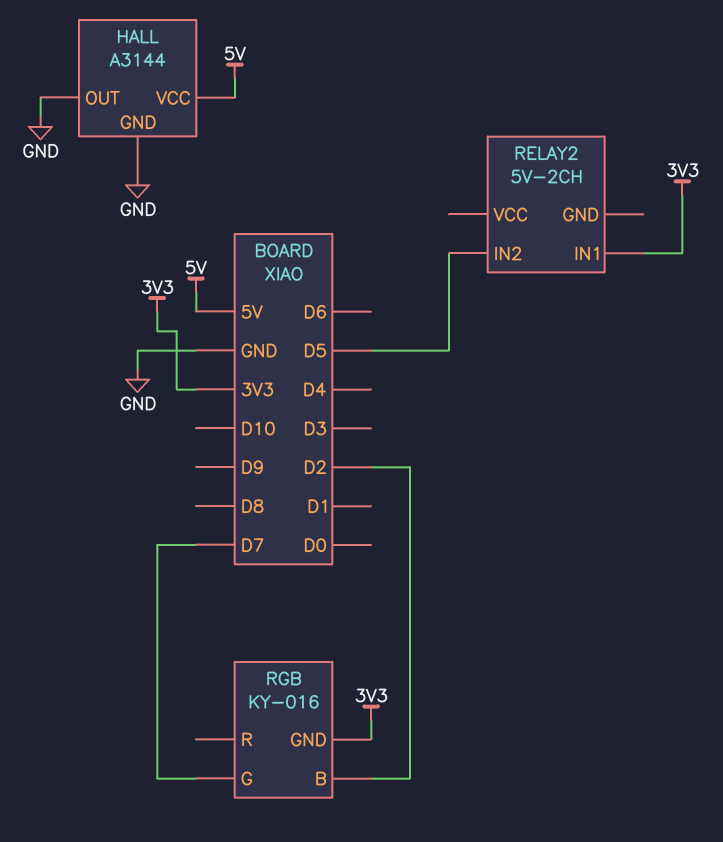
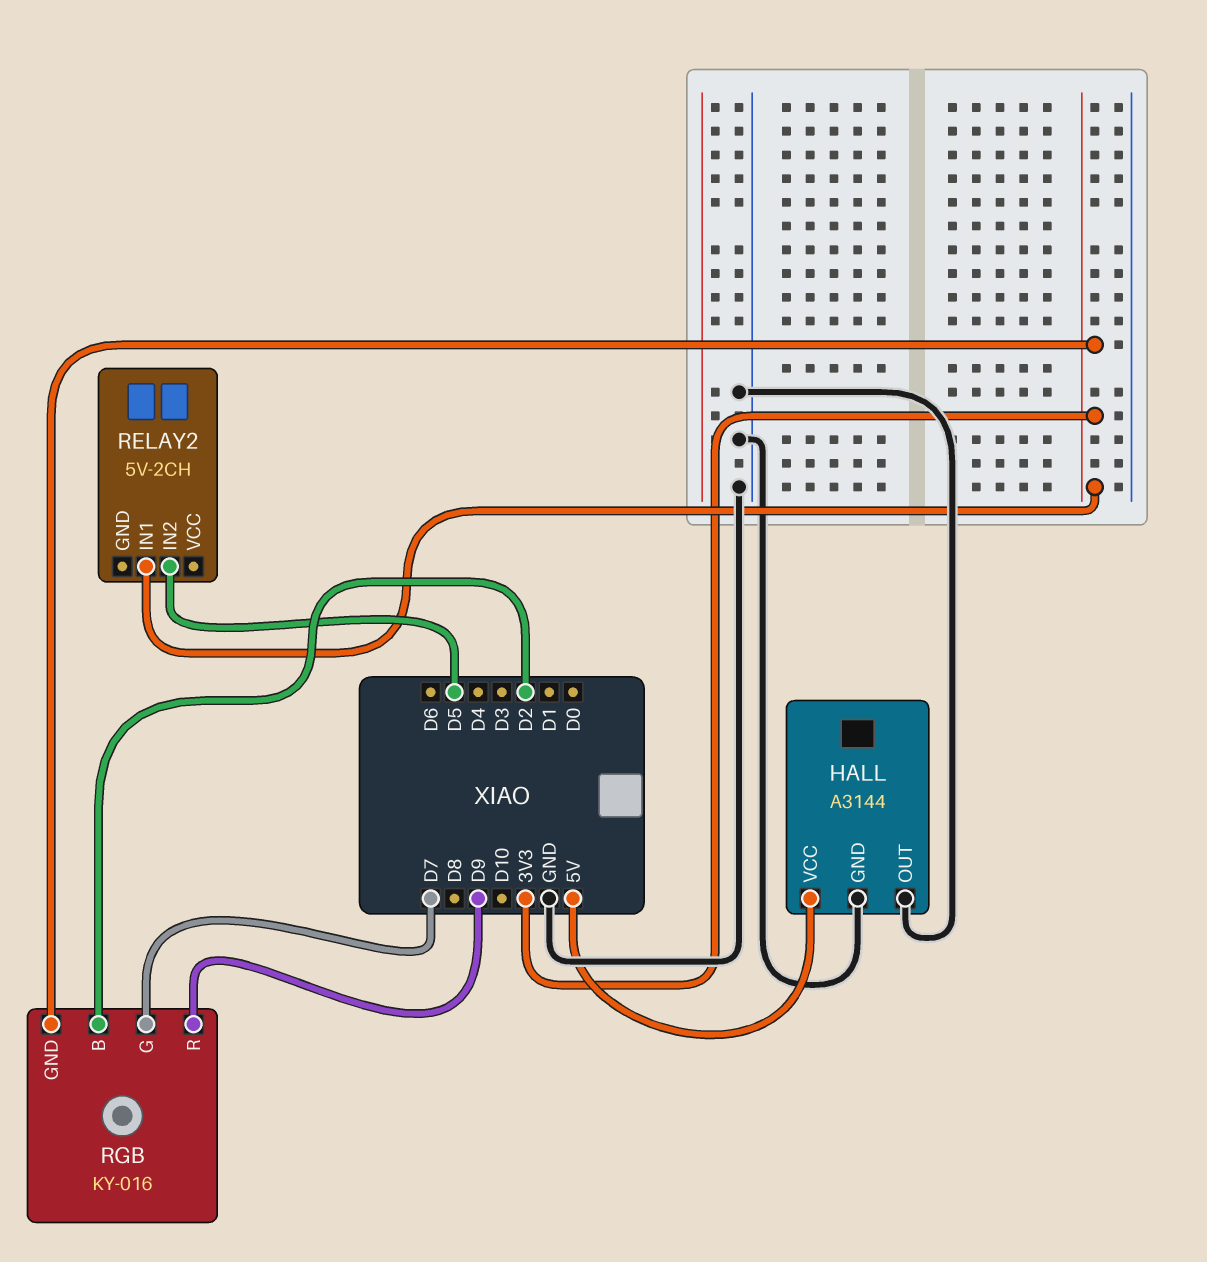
RGB pin R: none -> D9

